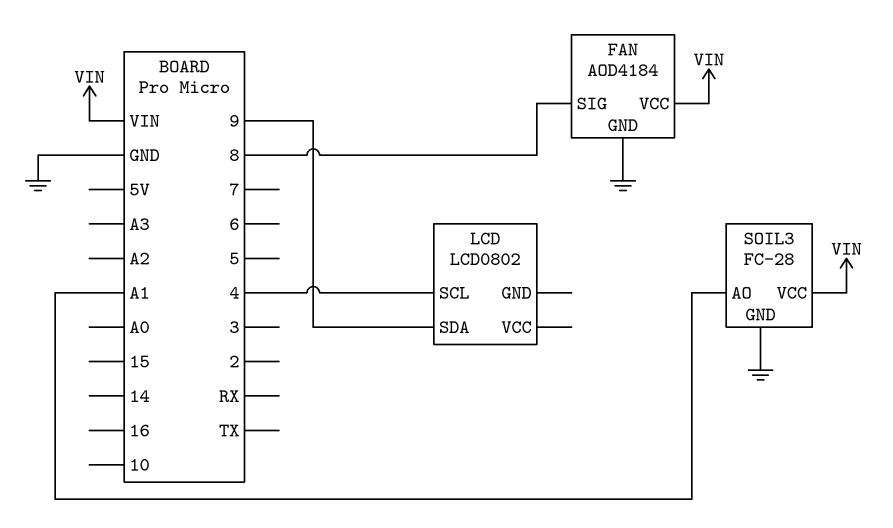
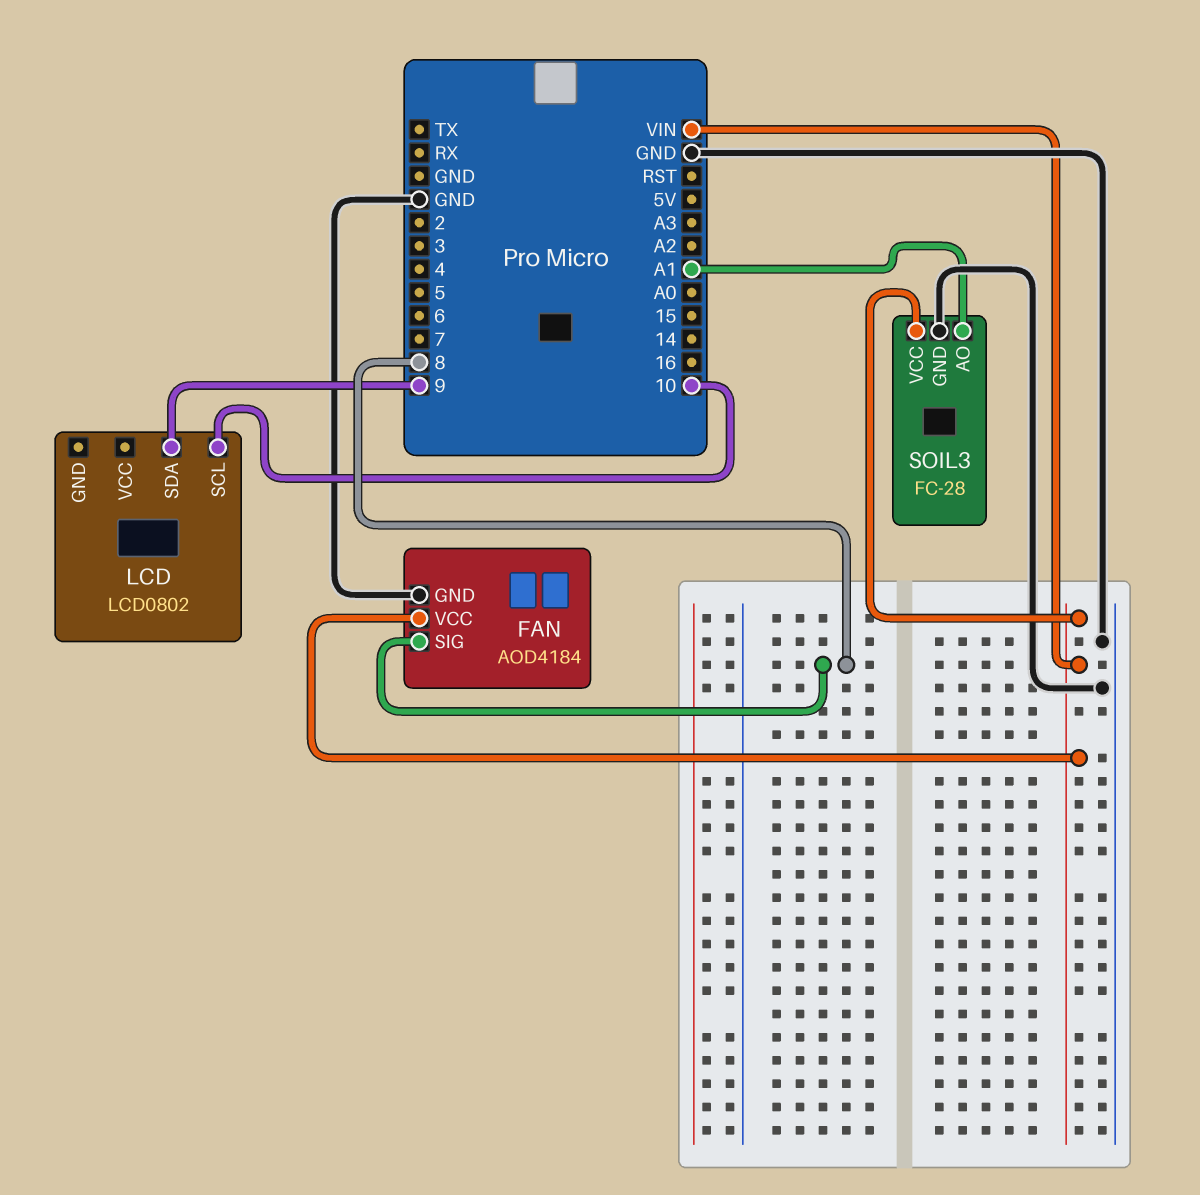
LCD pin SCL: 4 -> 10

